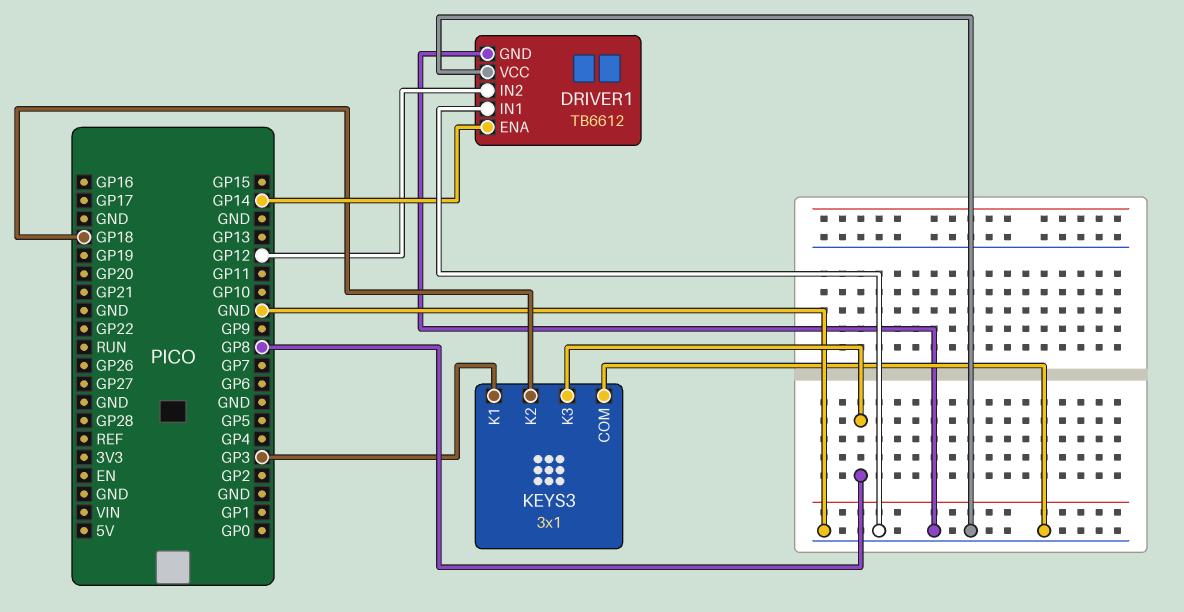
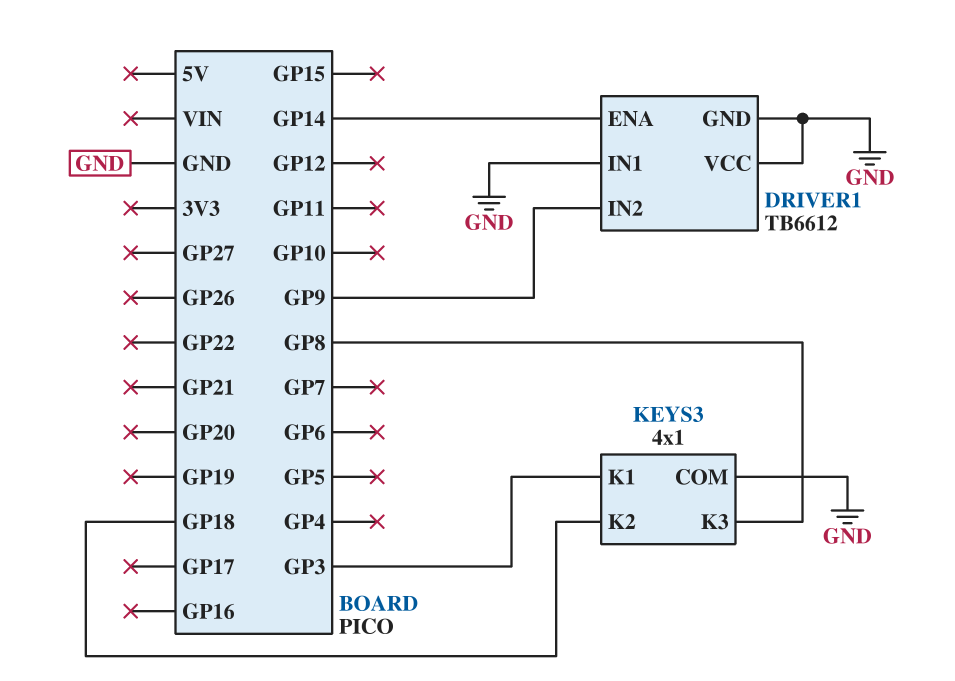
DRIVER1 pin IN2: GP12 -> GP9
KEYS3: 3x1 -> 4x1

